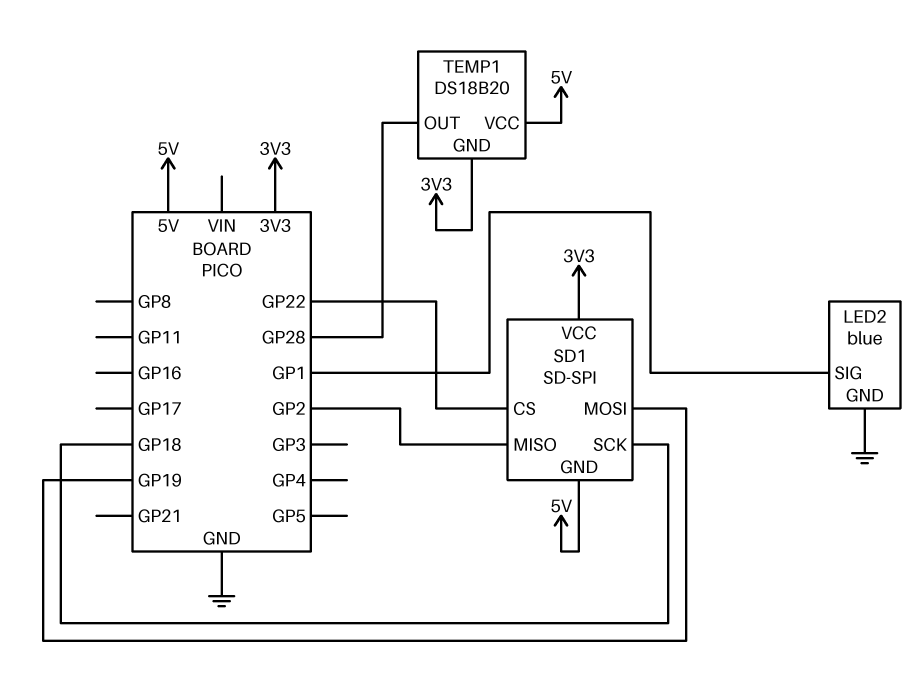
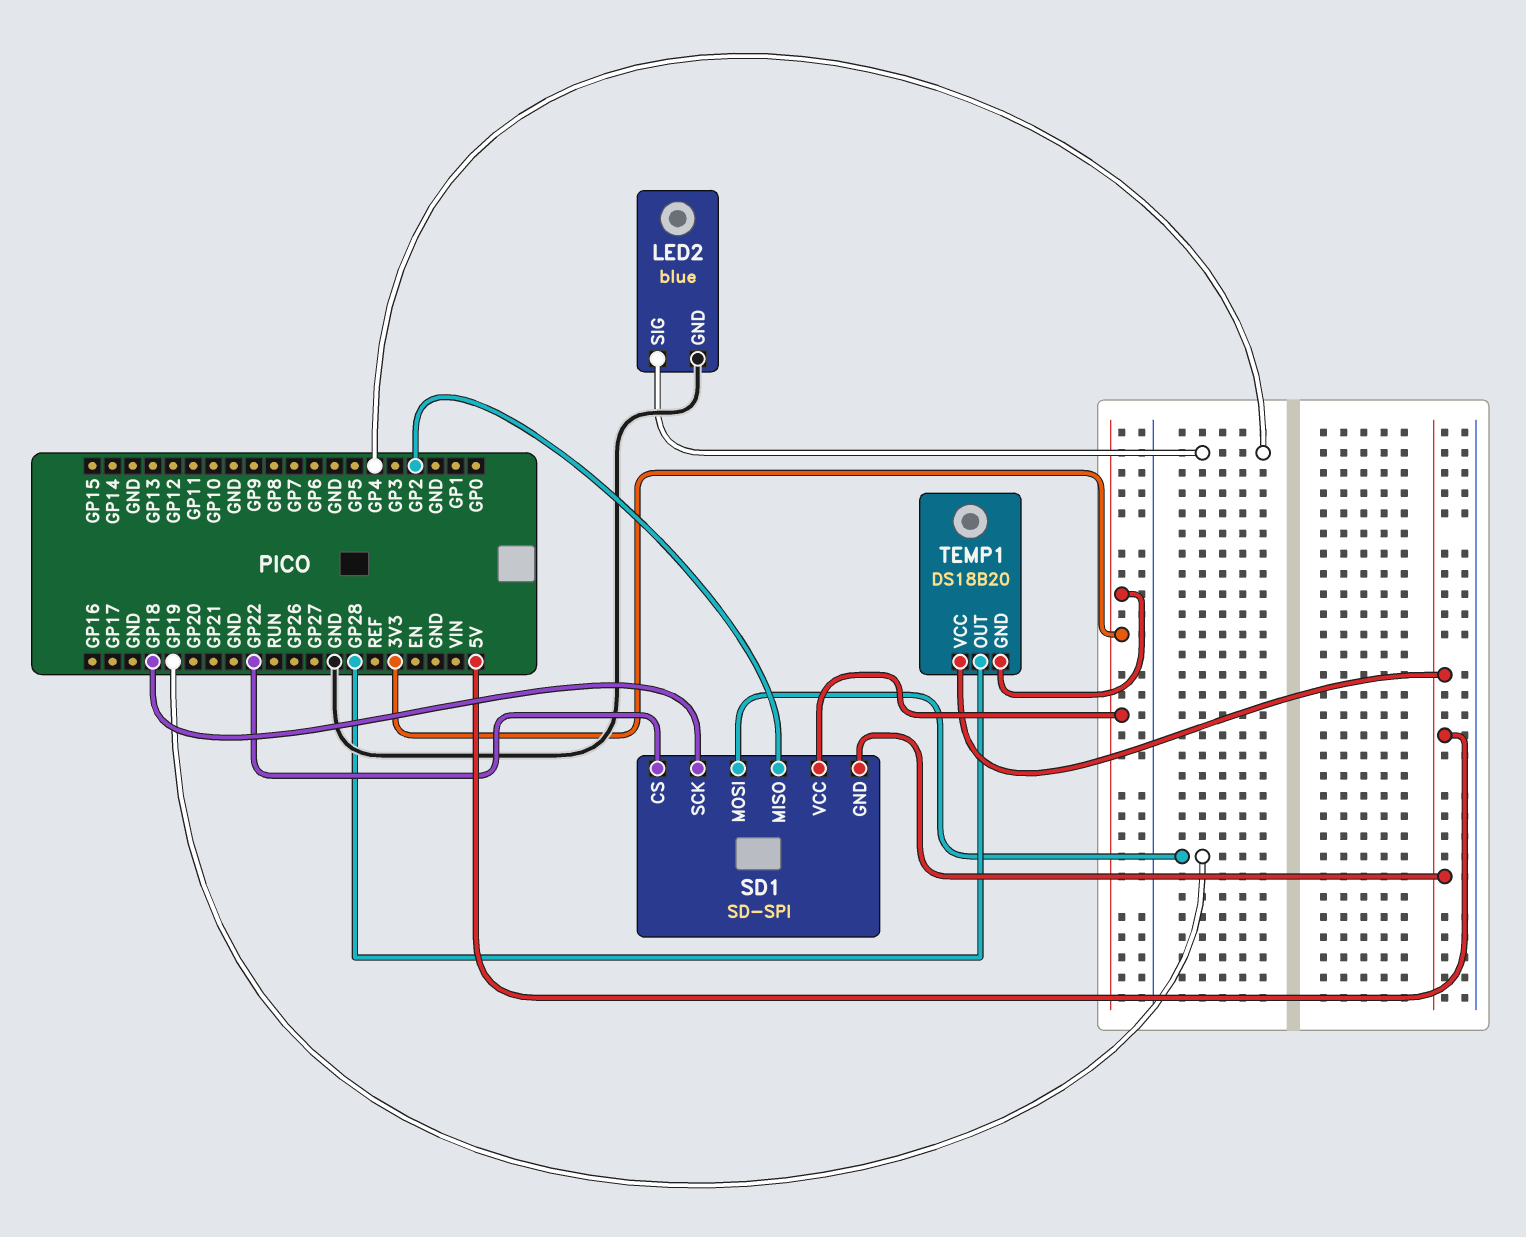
LED2 pin SIG: GP1 -> GP4

